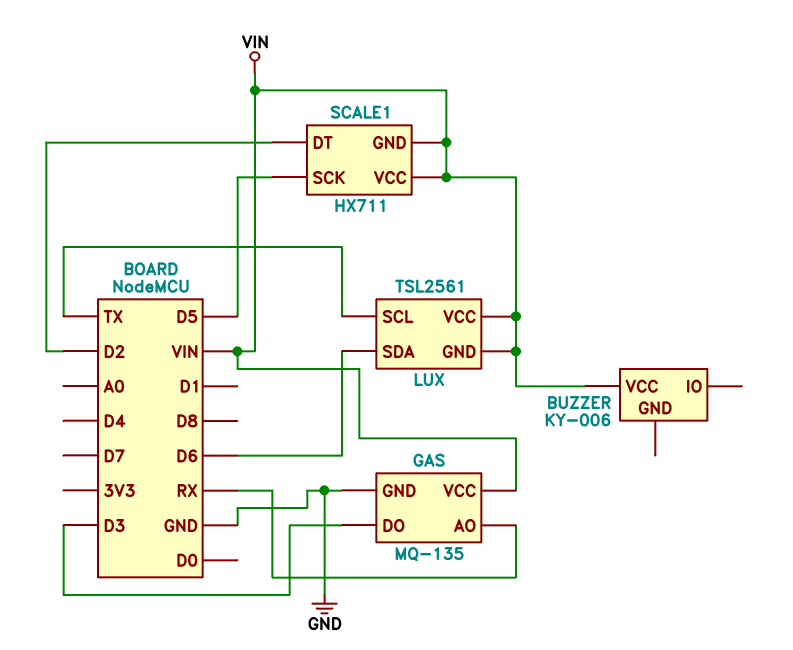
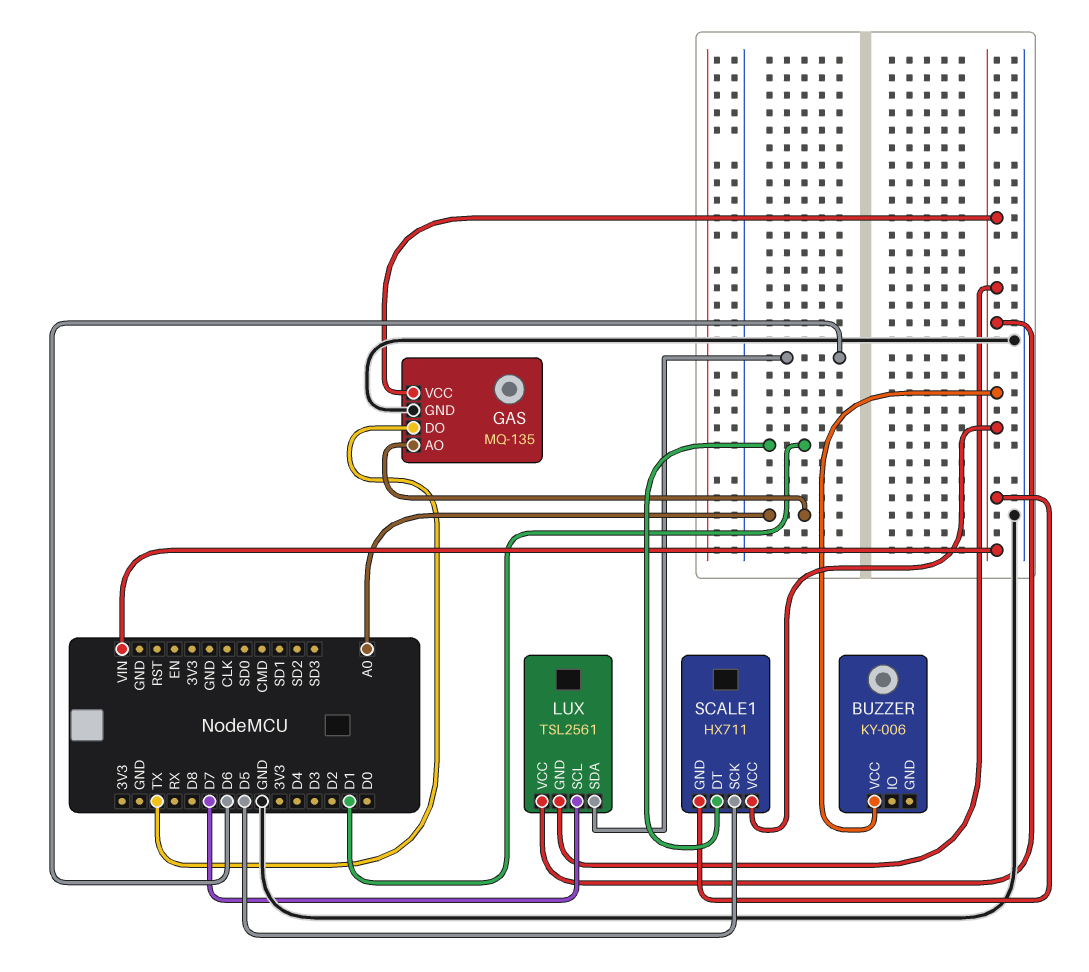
GAS pin AO: RX -> A0
GAS pin DO: D3 -> TX
LUX pin SCL: TX -> D7
SCALE1 pin DT: D2 -> D1

